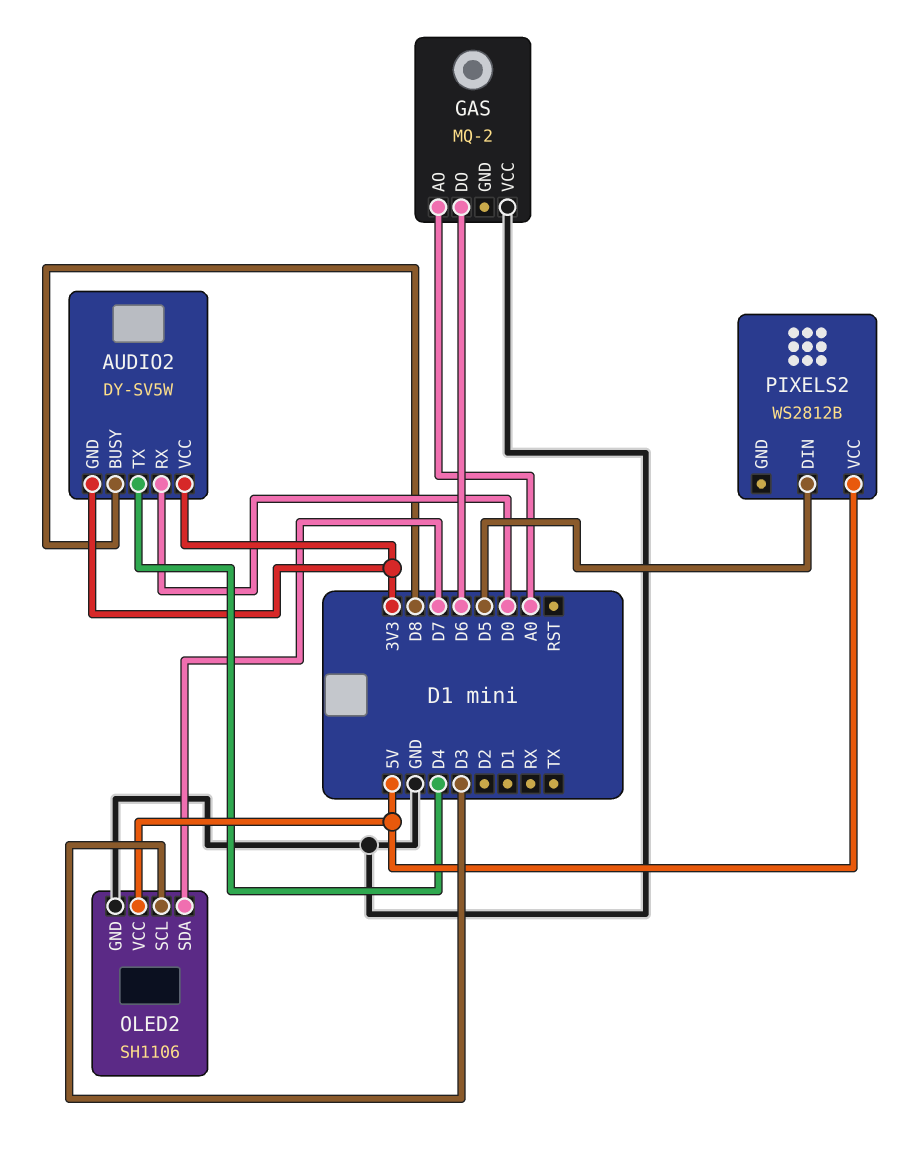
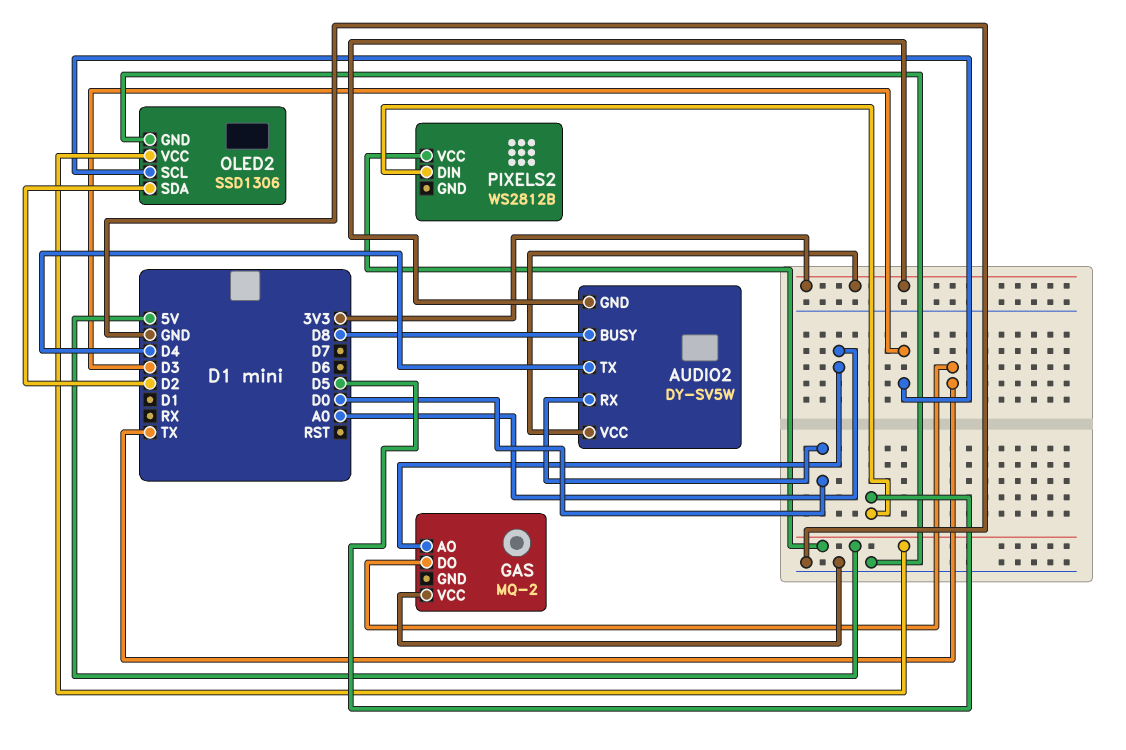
GAS pin DO: D6 -> TX
OLED2: SH1106 -> SSD1306
OLED2 pin SDA: D7 -> D2

